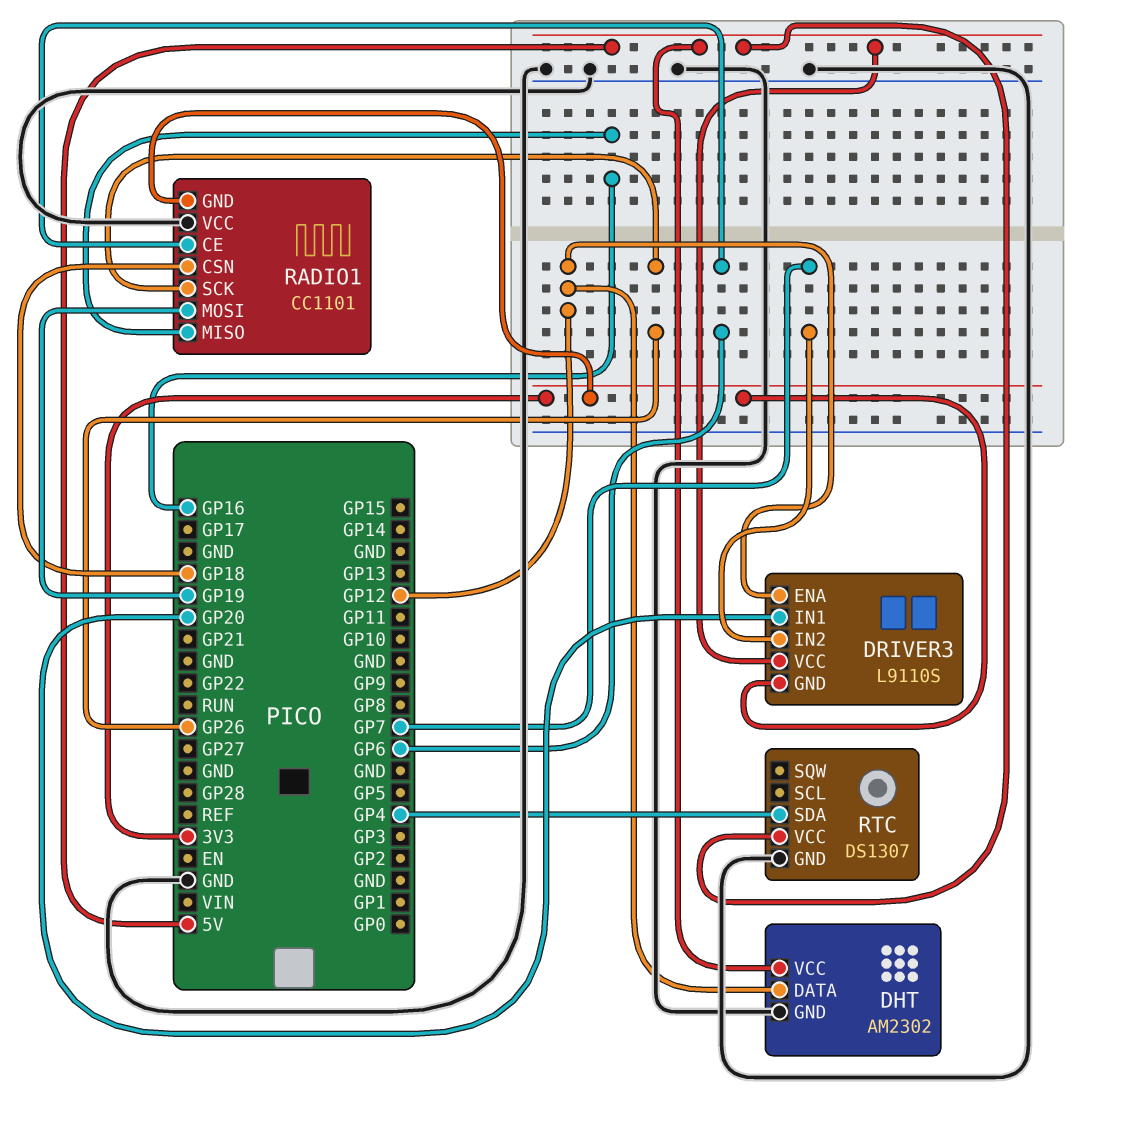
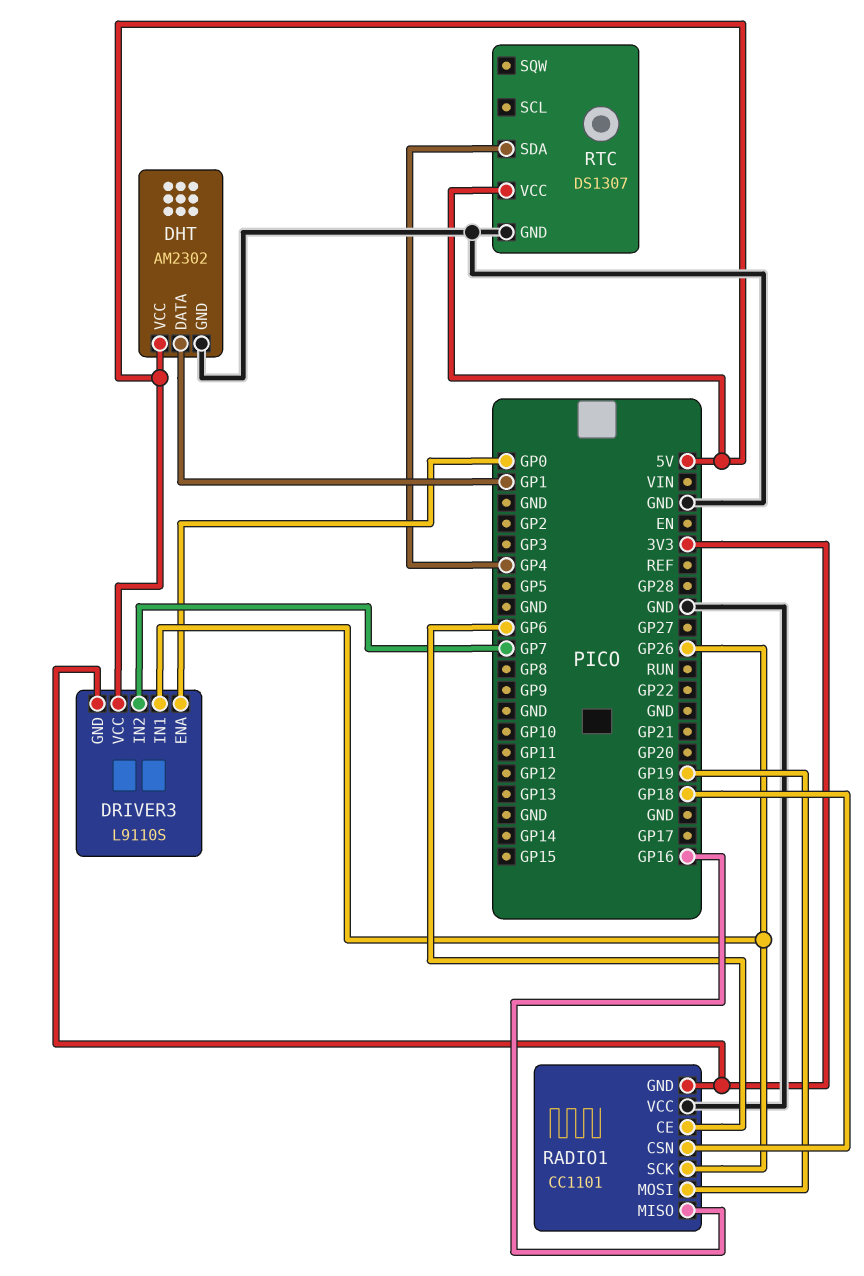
DHT pin DATA: GP12 -> GP1
DRIVER3 pin ENA: GP12 -> GP0
DRIVER3 pin IN1: GP20 -> GP26

